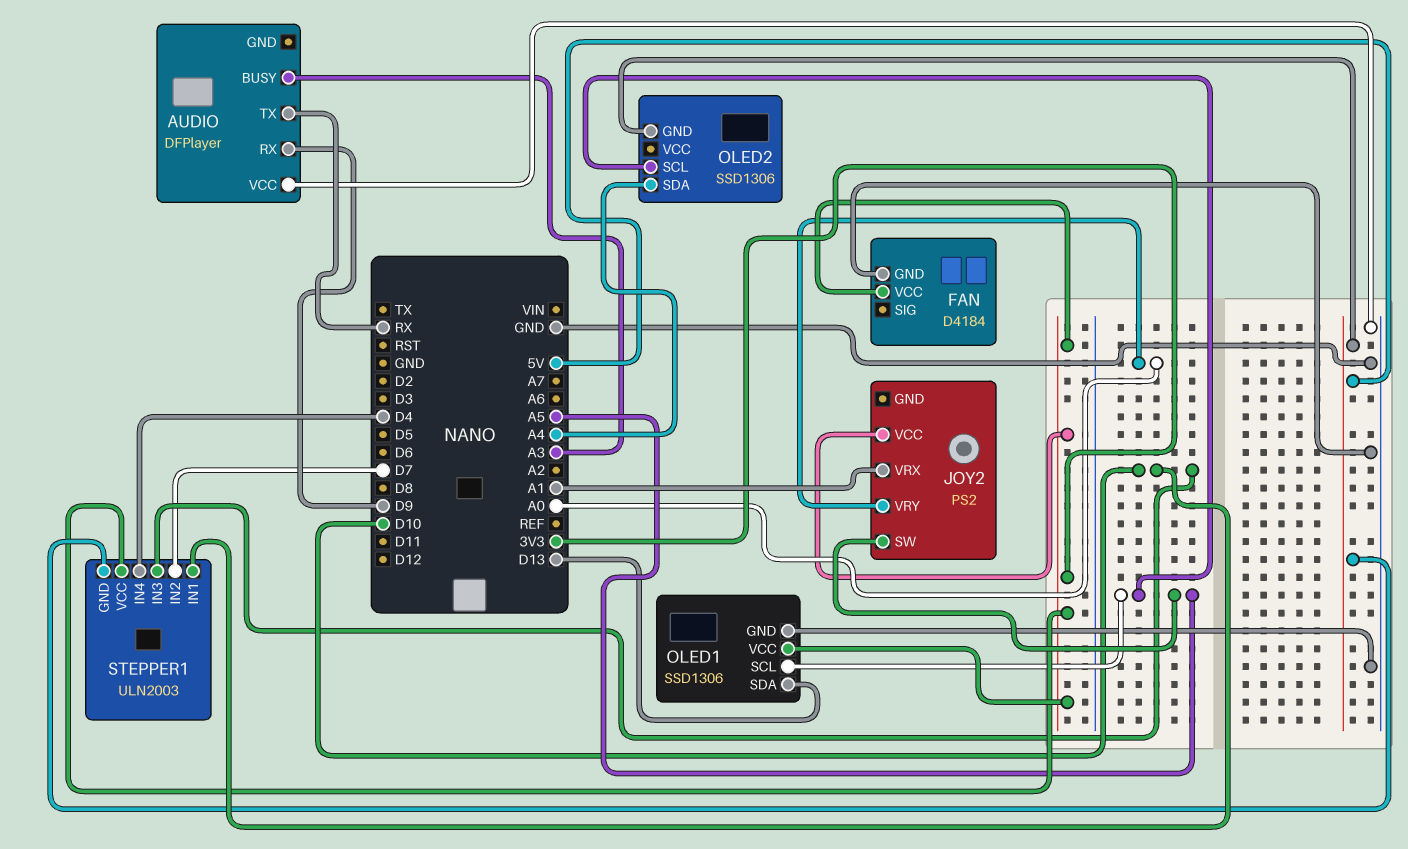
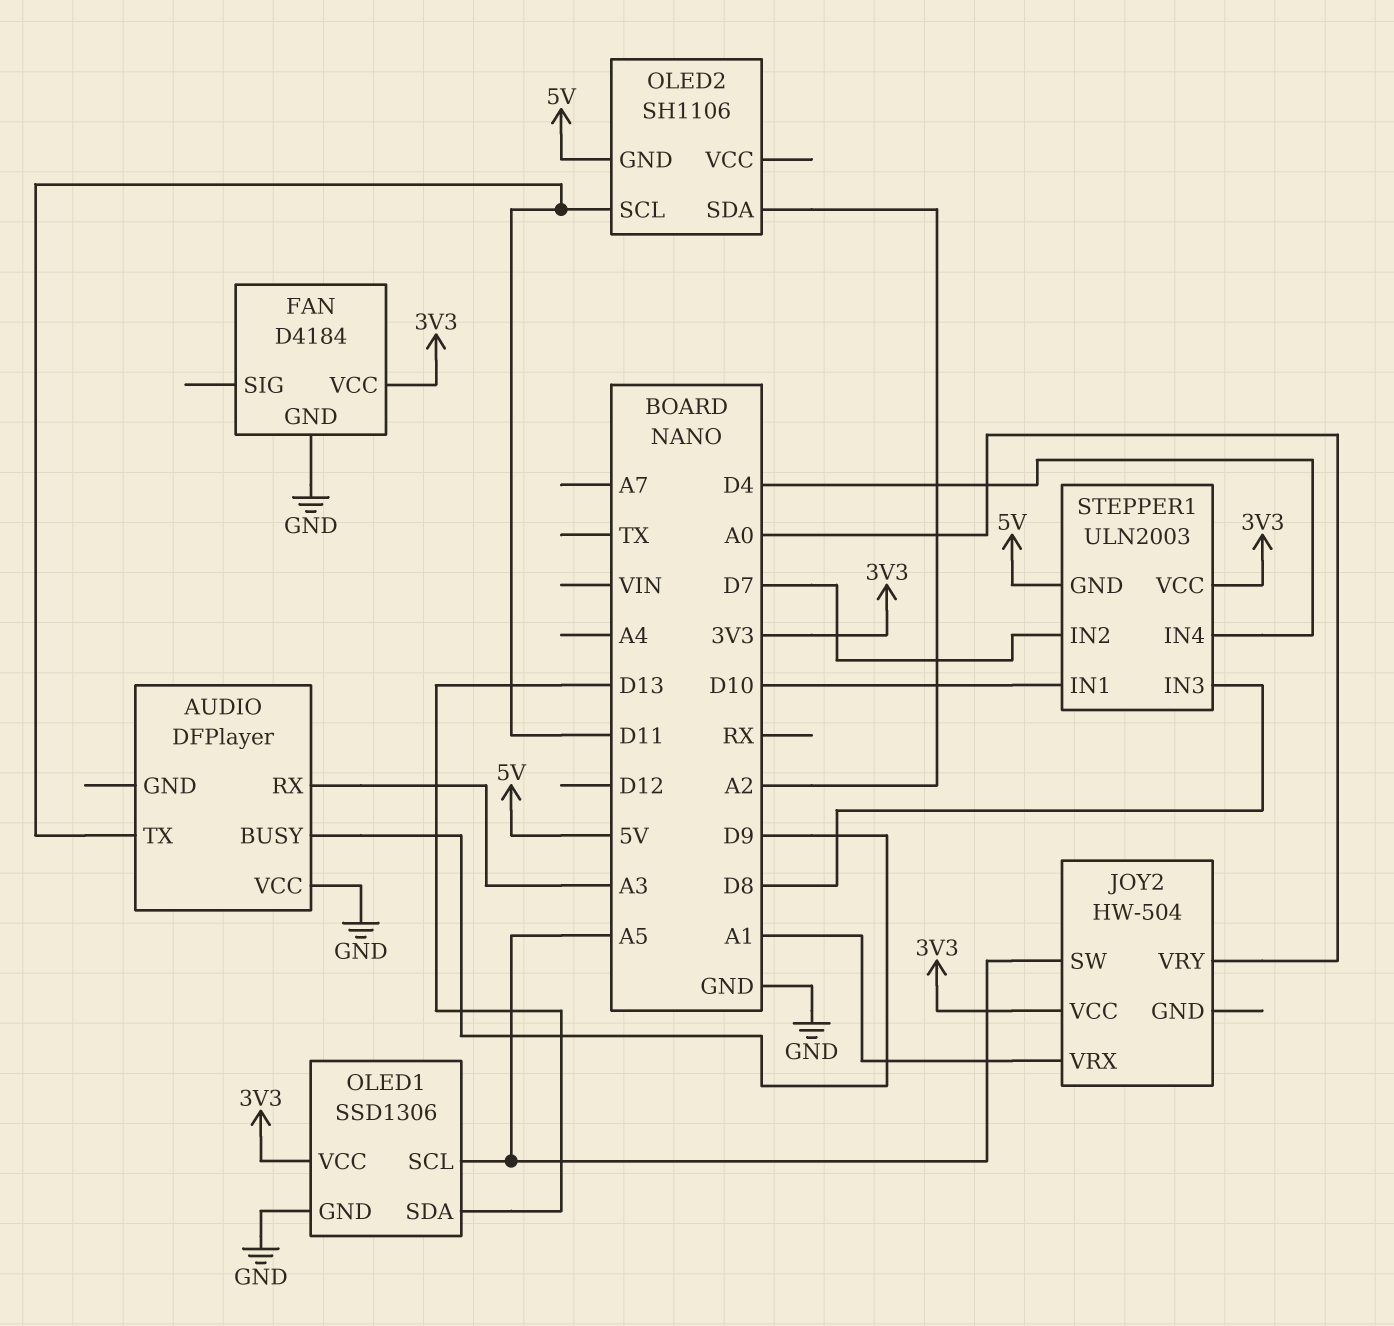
AUDIO pin BUSY: A3 -> D9
AUDIO pin RX: D9 -> A3
AUDIO pin TX: RX -> D11
JOY2: PS2 -> HW-504
OLED2: SSD1306 -> SH1106
OLED2 pin SCL: A5 -> D11
OLED2 pin SDA: A4 -> A2
STEPPER1 pin IN3: D10 -> D8

